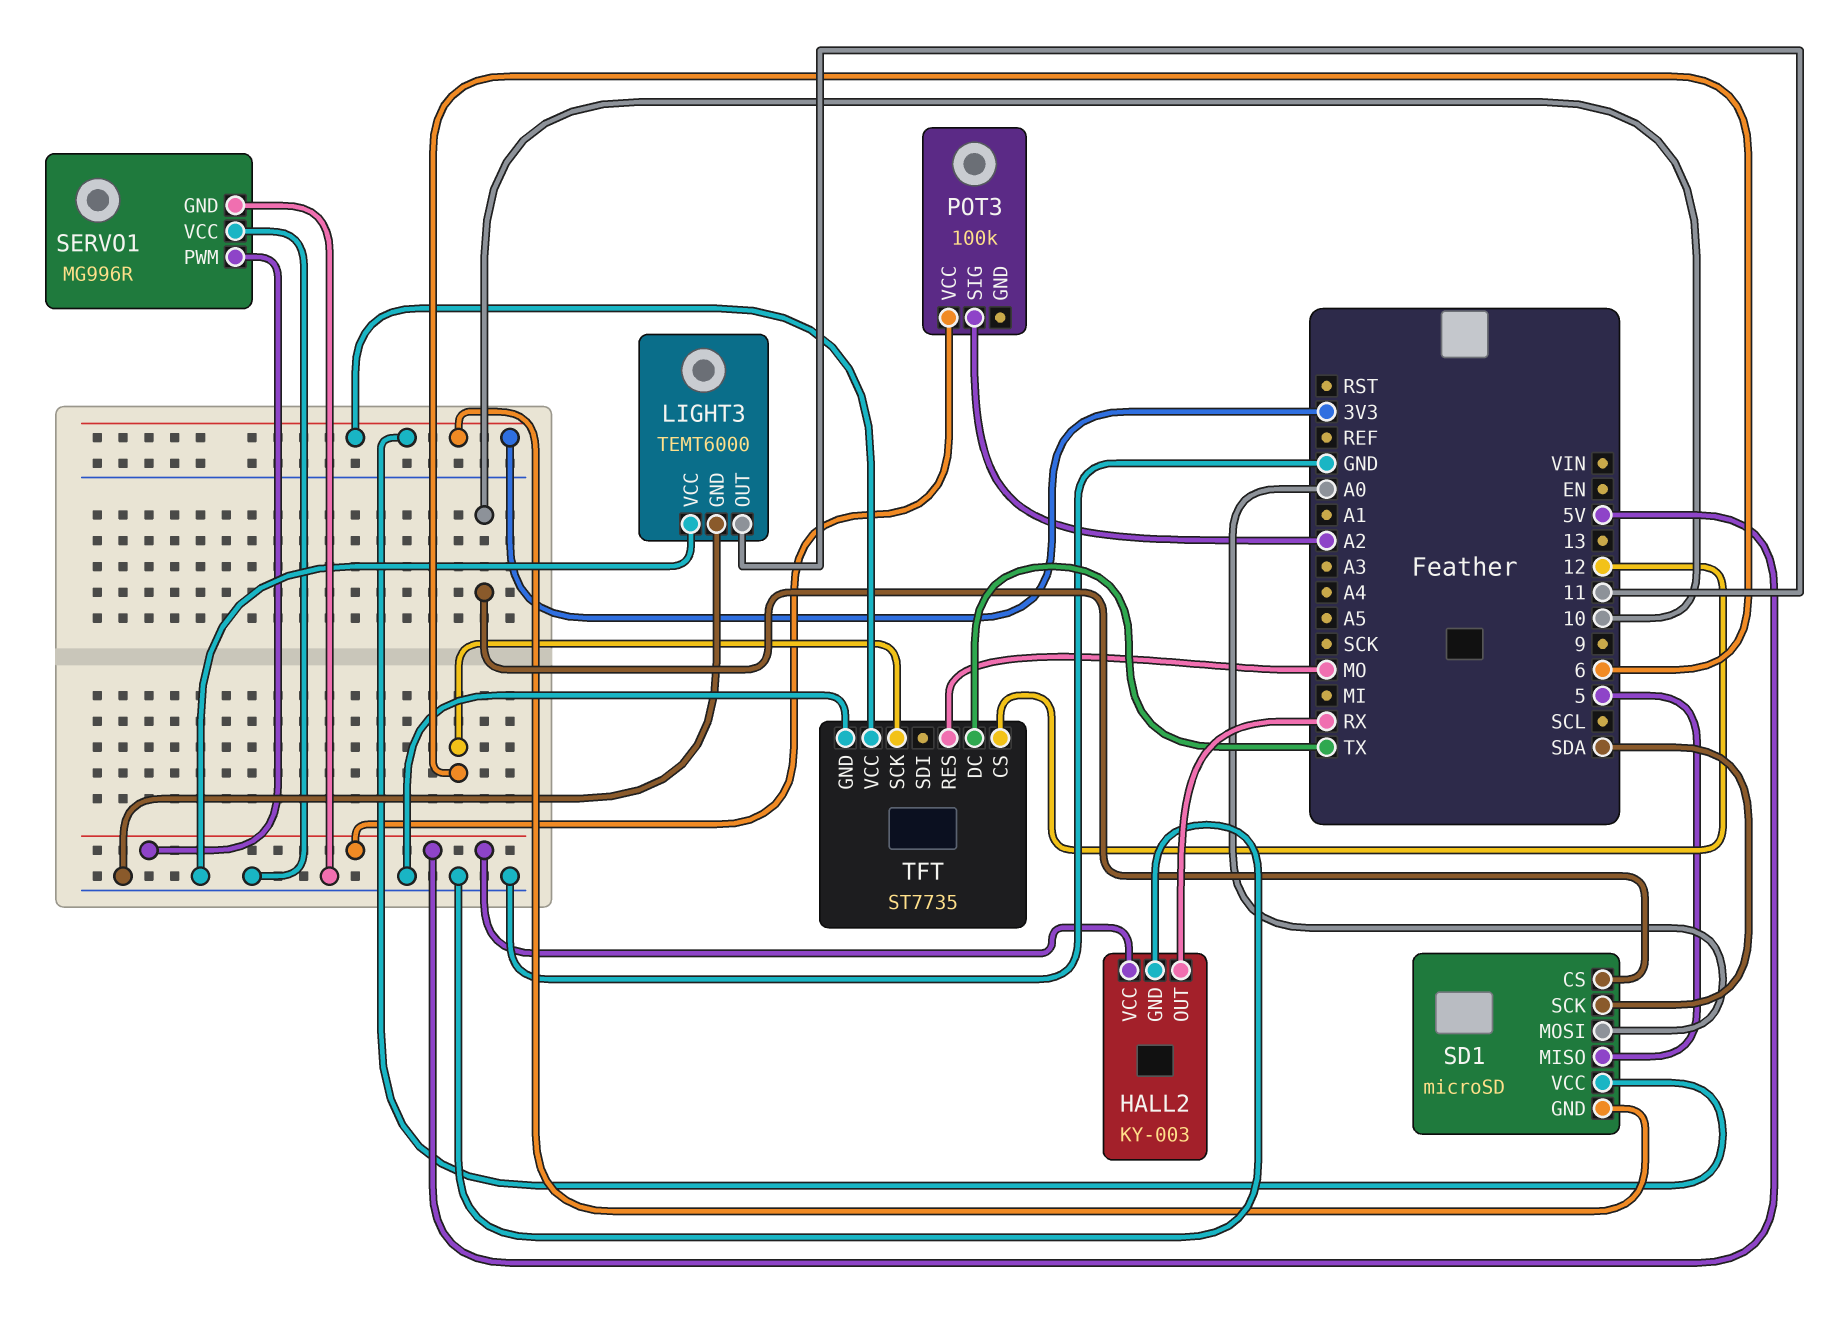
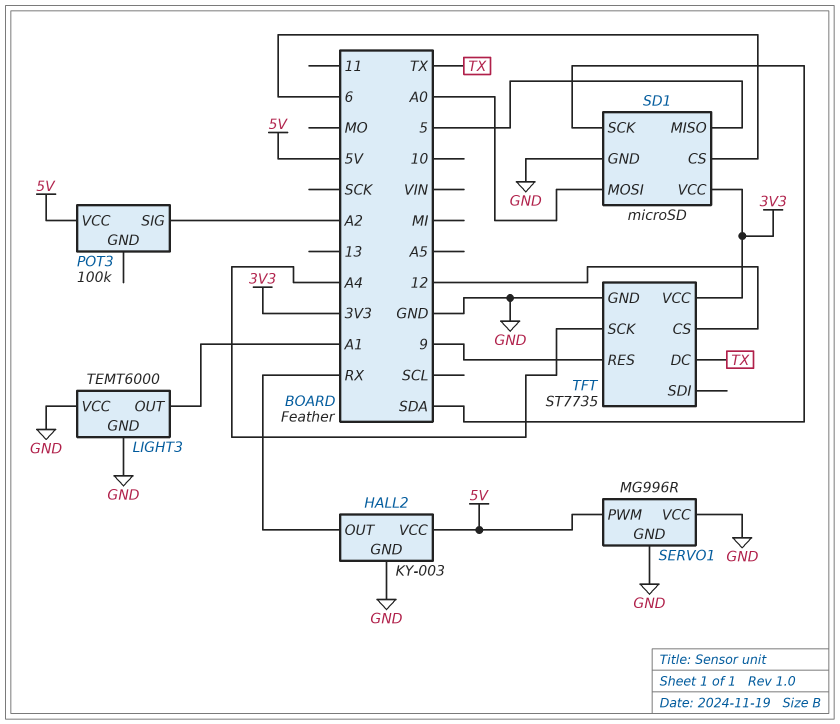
LIGHT3 pin OUT: 11 -> A1
SD1 pin CS: 10 -> 6
SD1 pin GND: 3V3 -> GND
TFT pin RES: MO -> 9
TFT pin SCK: 6 -> A4

